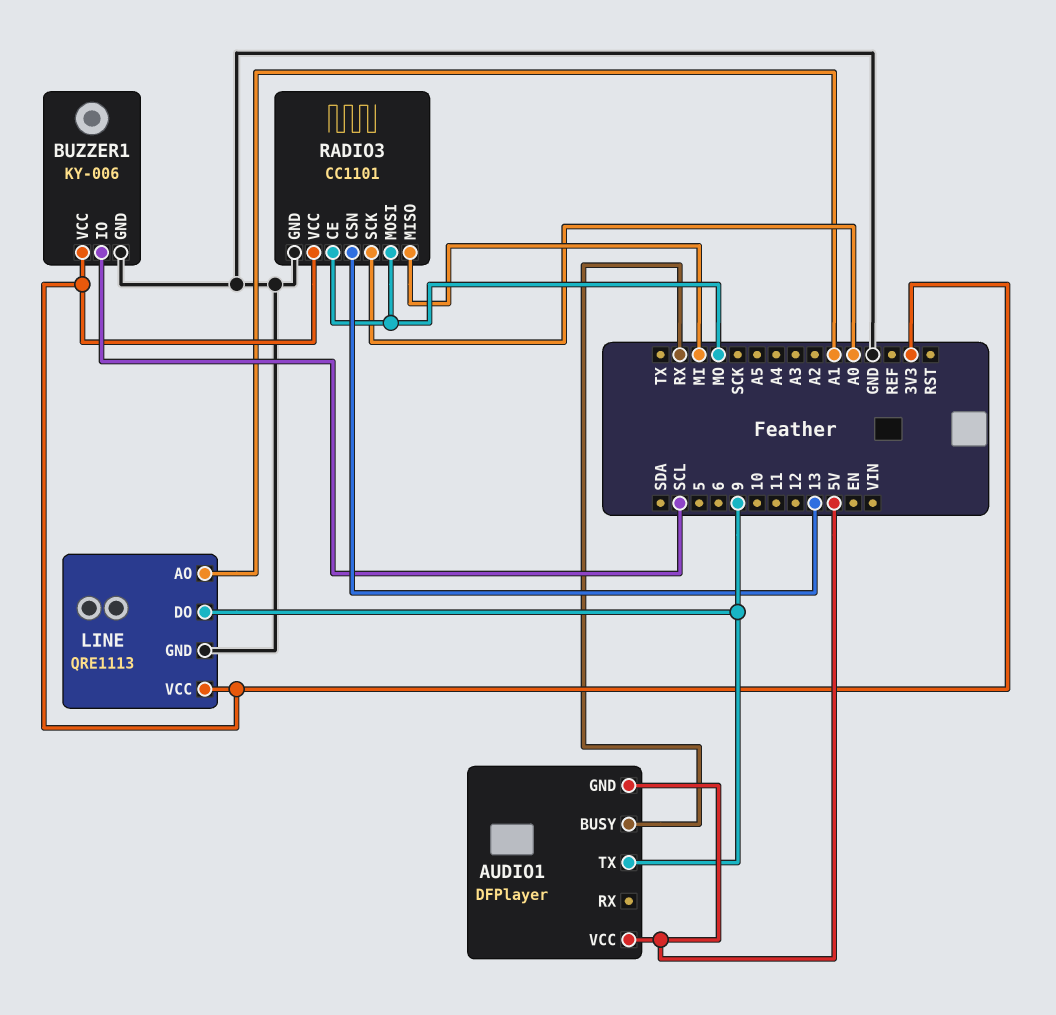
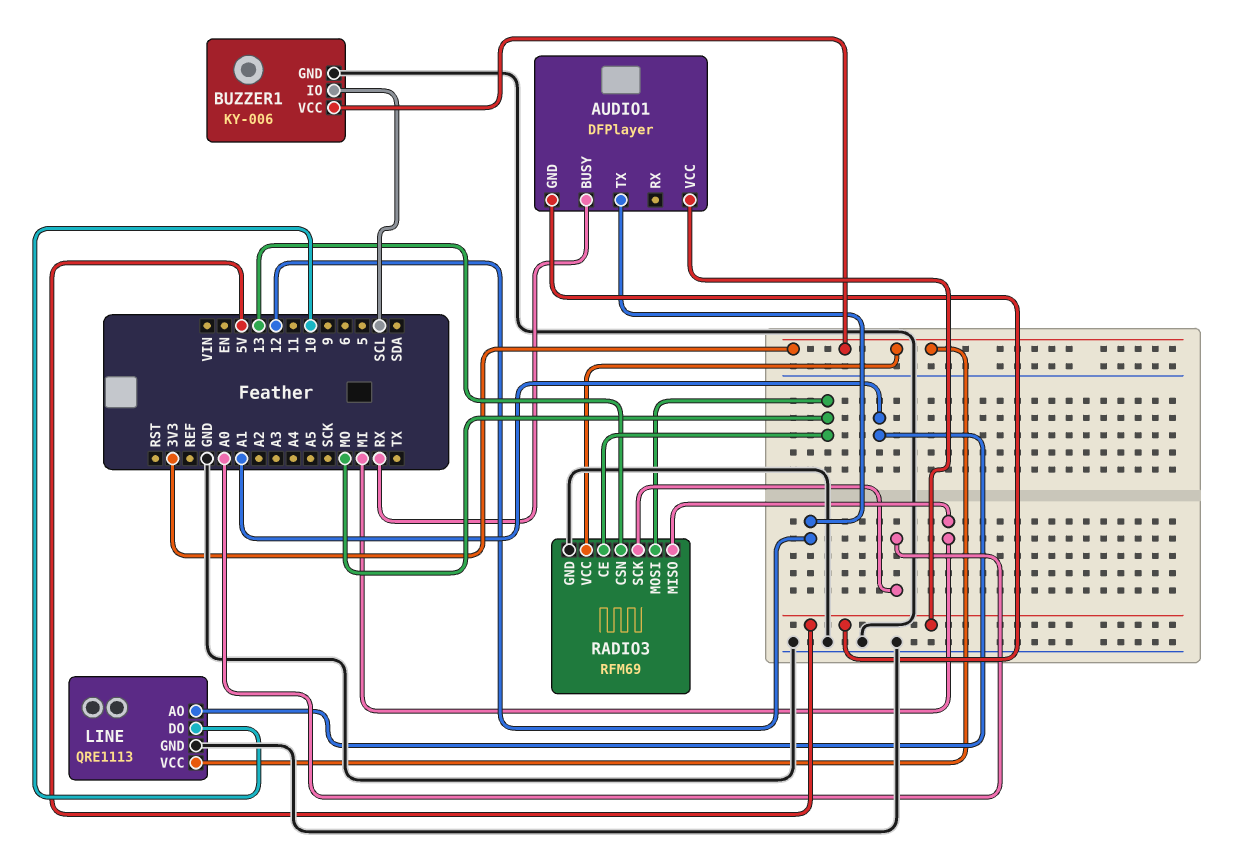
AUDIO1 pin TX: 9 -> 12
LINE pin DO: 9 -> 10
RADIO3: CC1101 -> RFM69

